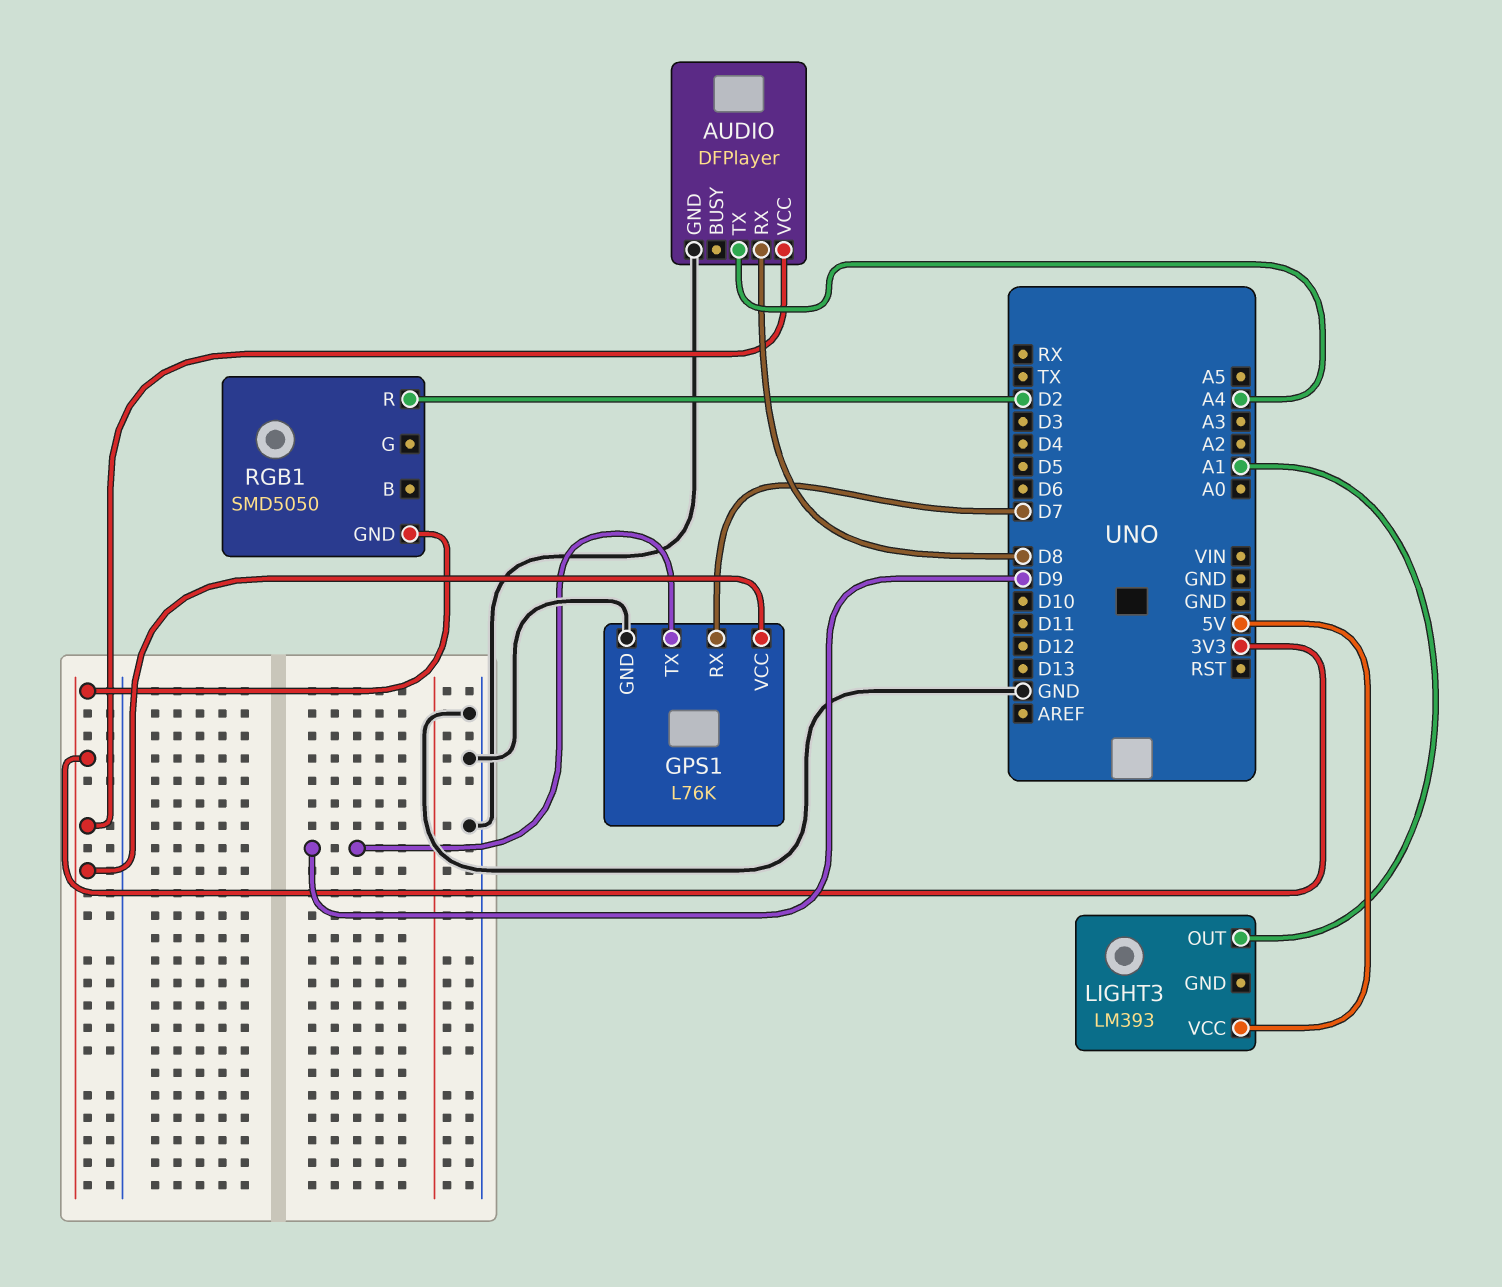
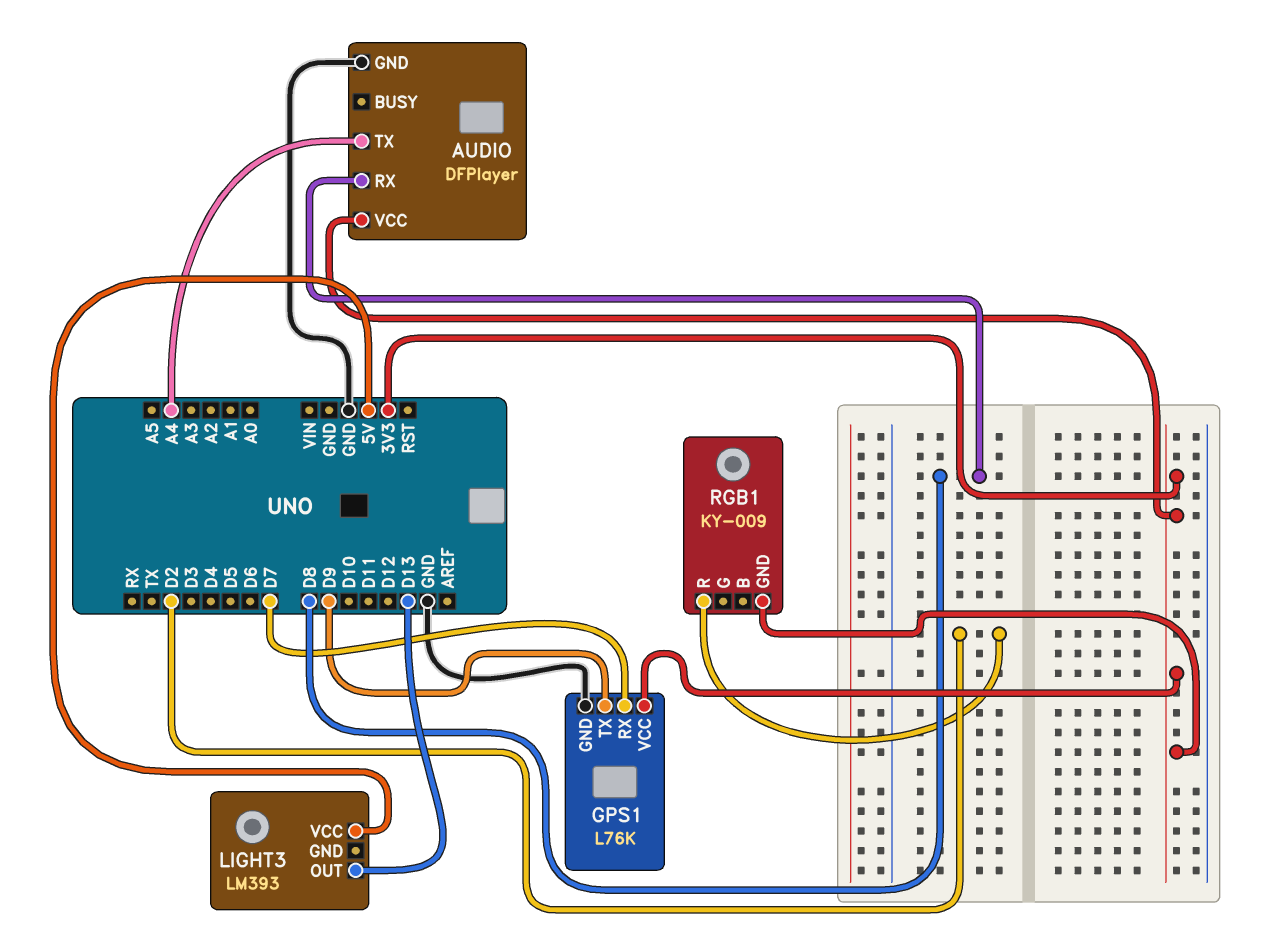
LIGHT3 pin OUT: A1 -> D13
RGB1: SMD5050 -> KY-009

